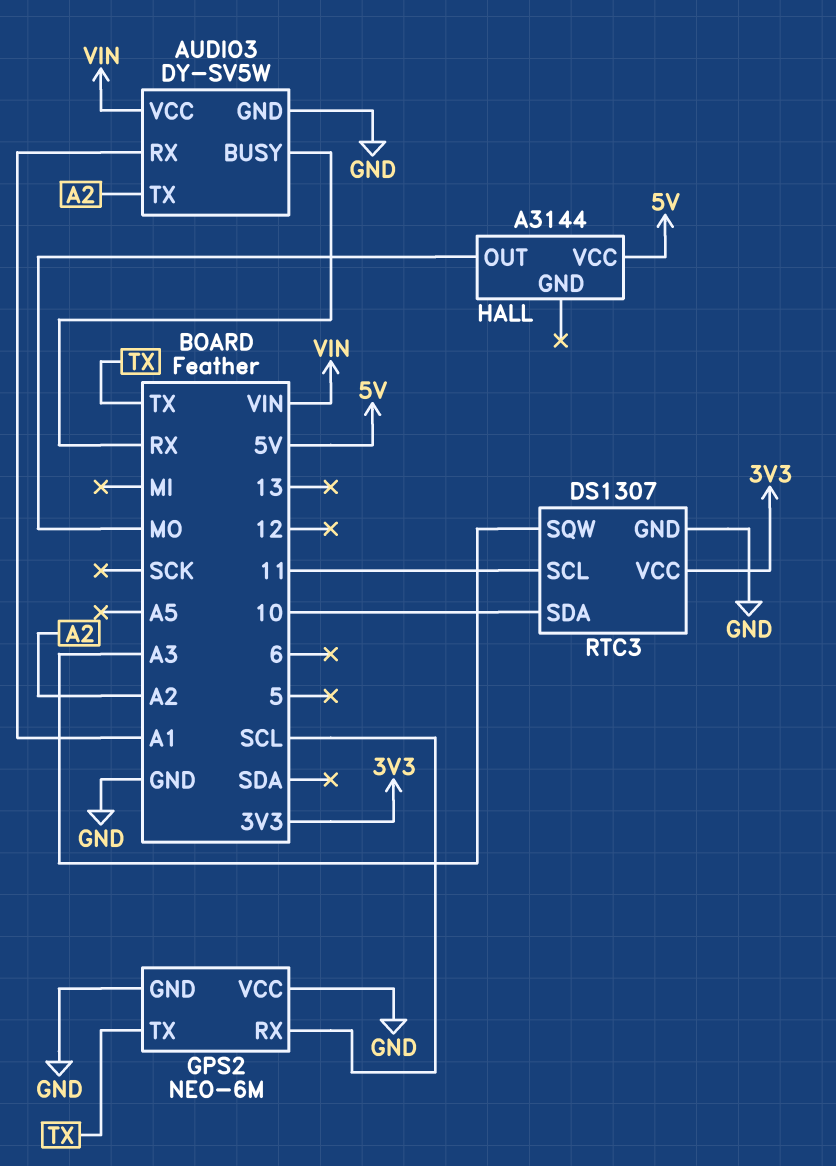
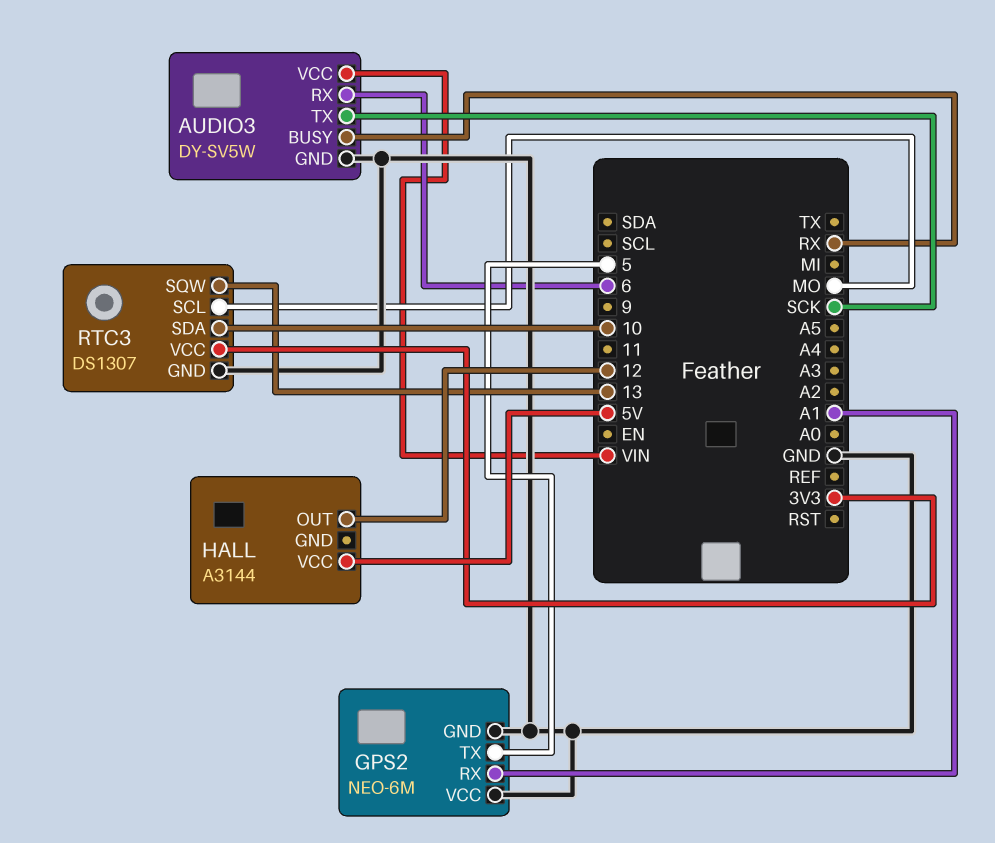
AUDIO3 pin RX: A1 -> 6
AUDIO3 pin TX: A2 -> SCK
GPS2 pin RX: SCL -> A1
GPS2 pin TX: TX -> 5
HALL pin OUT: MO -> 12
RTC3 pin SCL: 11 -> MO
RTC3 pin SQW: A3 -> 13

